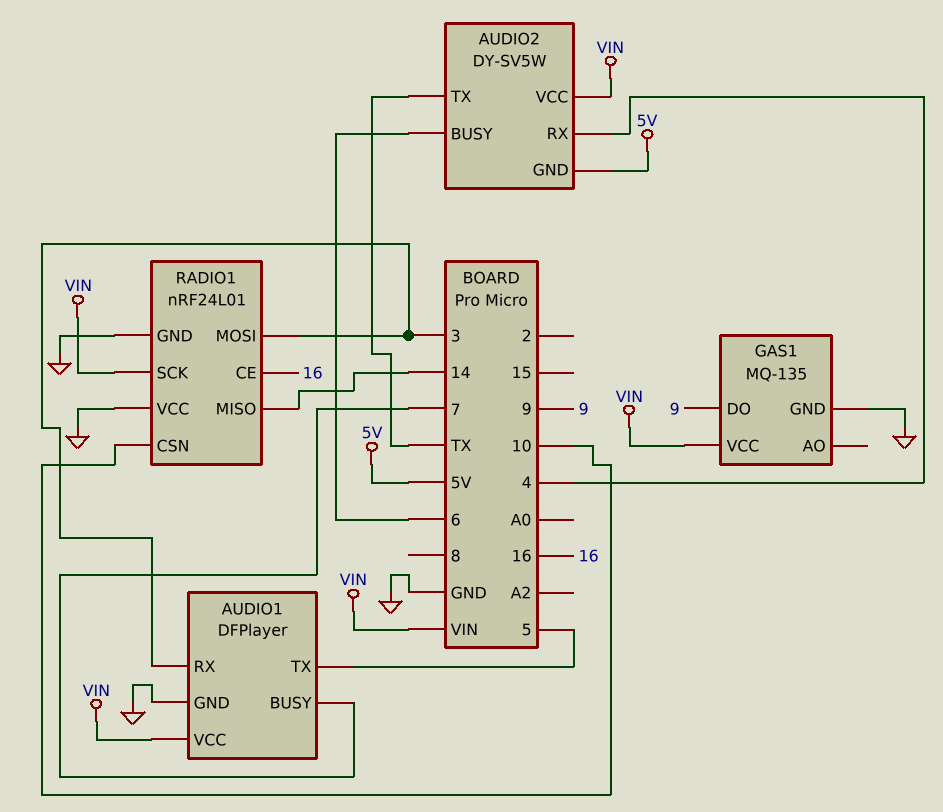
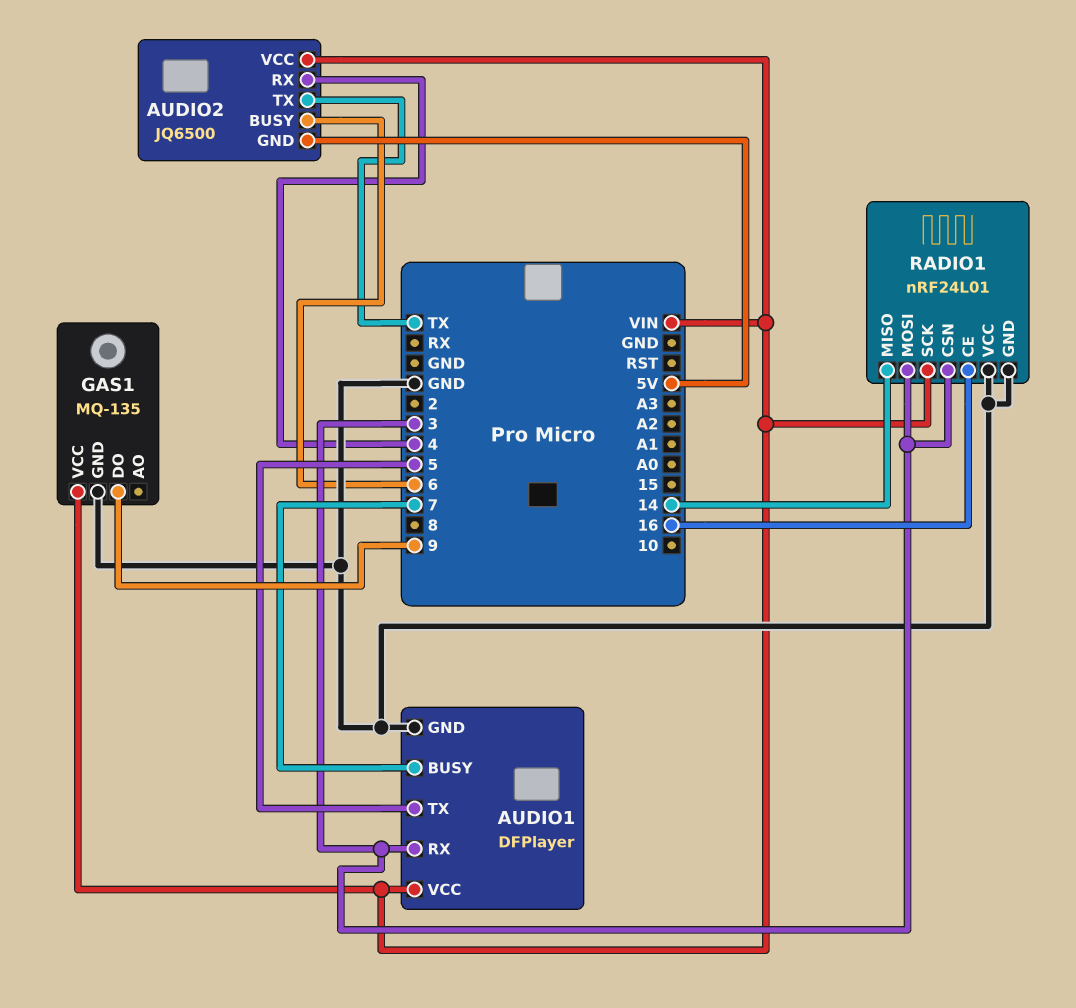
AUDIO2: DY-SV5W -> JQ6500
RADIO1 pin CSN: 10 -> 3

